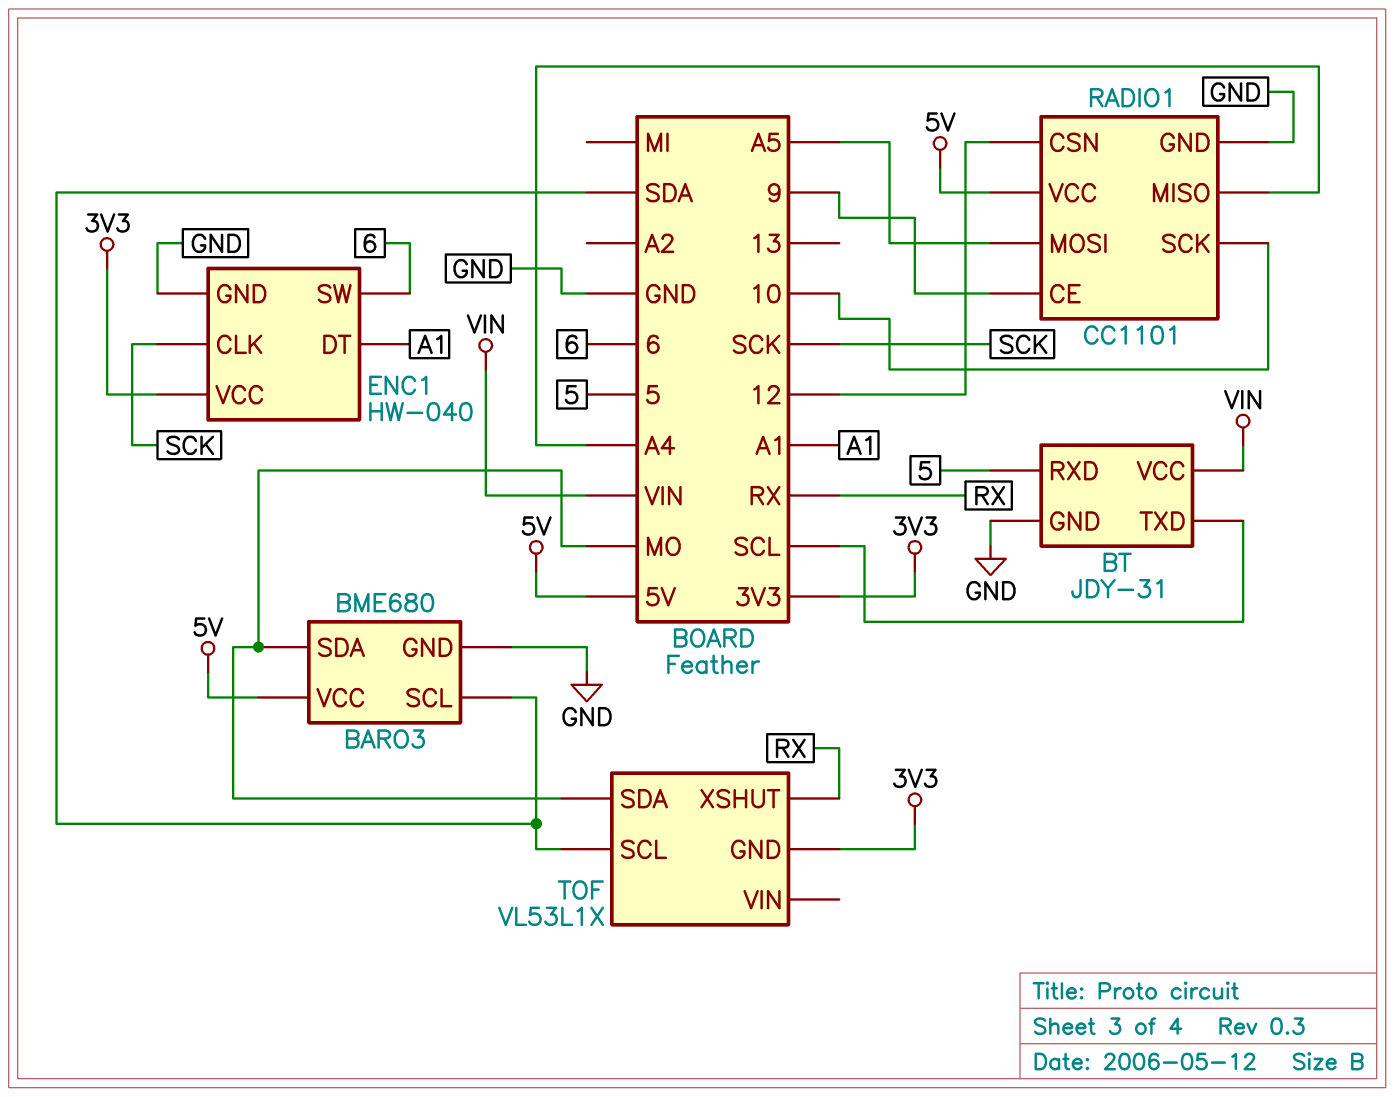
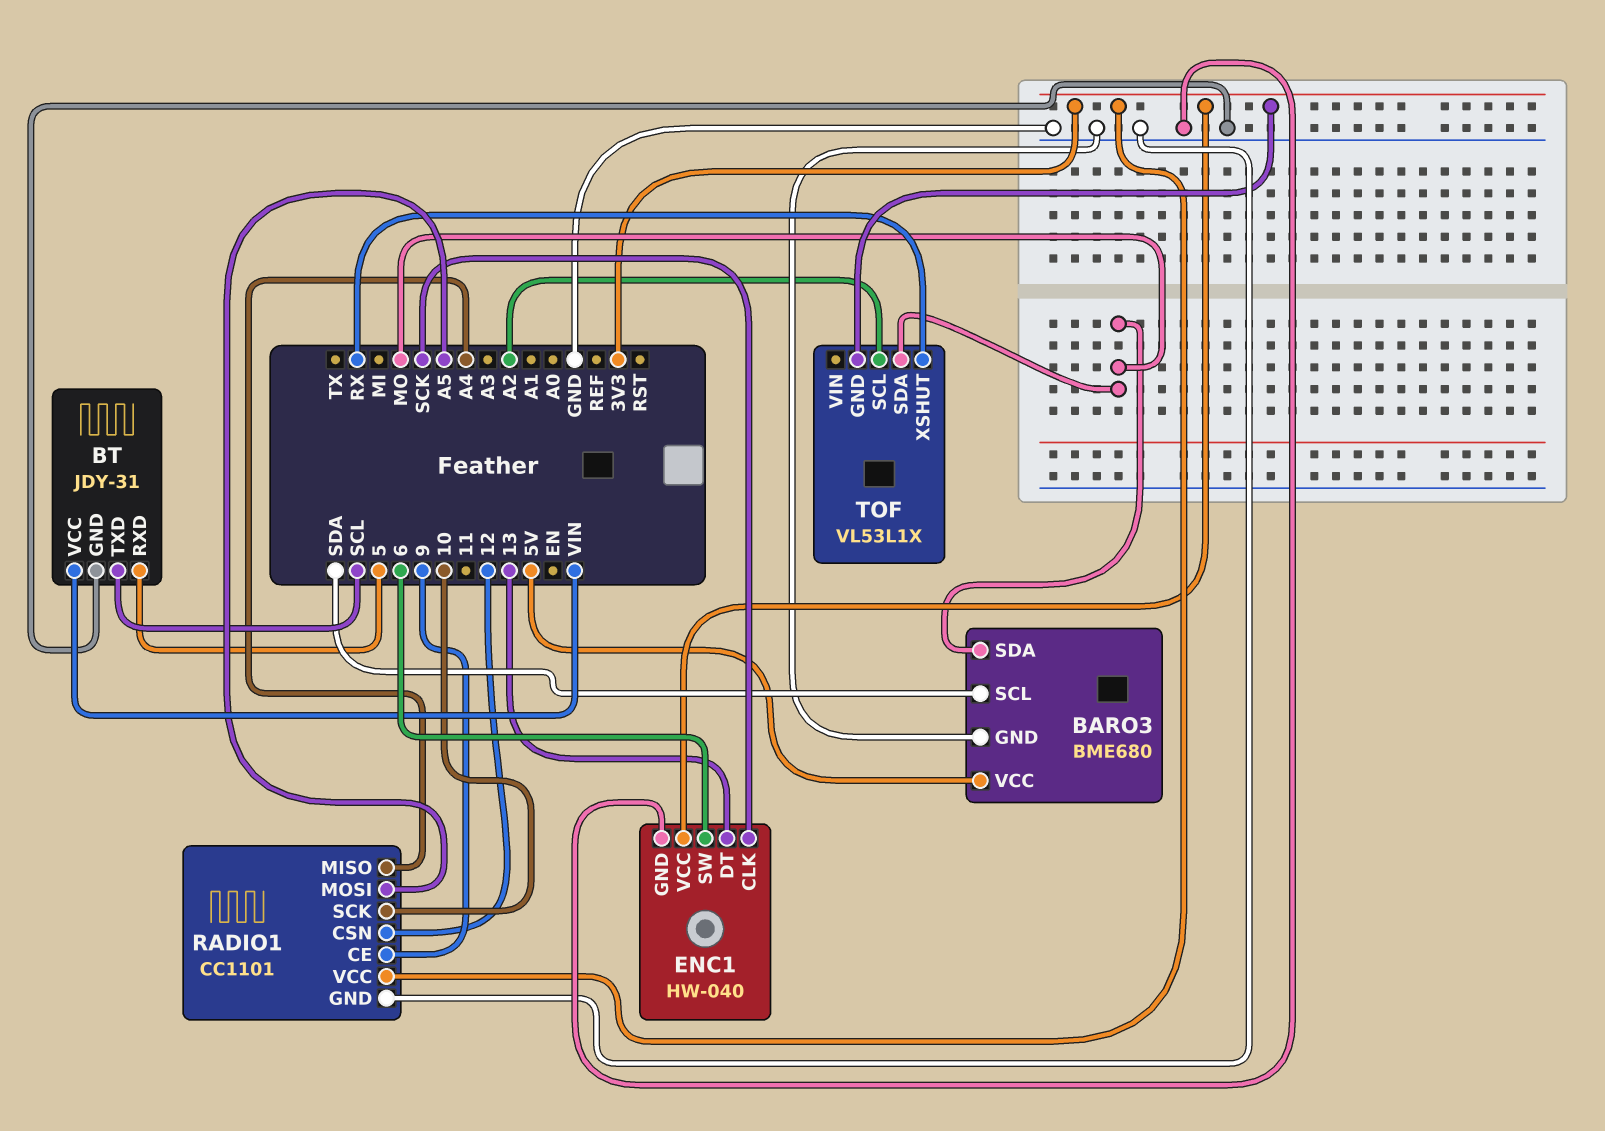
ENC1 pin DT: A1 -> 13
RADIO1 pin VCC: 5V -> 3V3
TOF pin SCL: SDA -> A2

